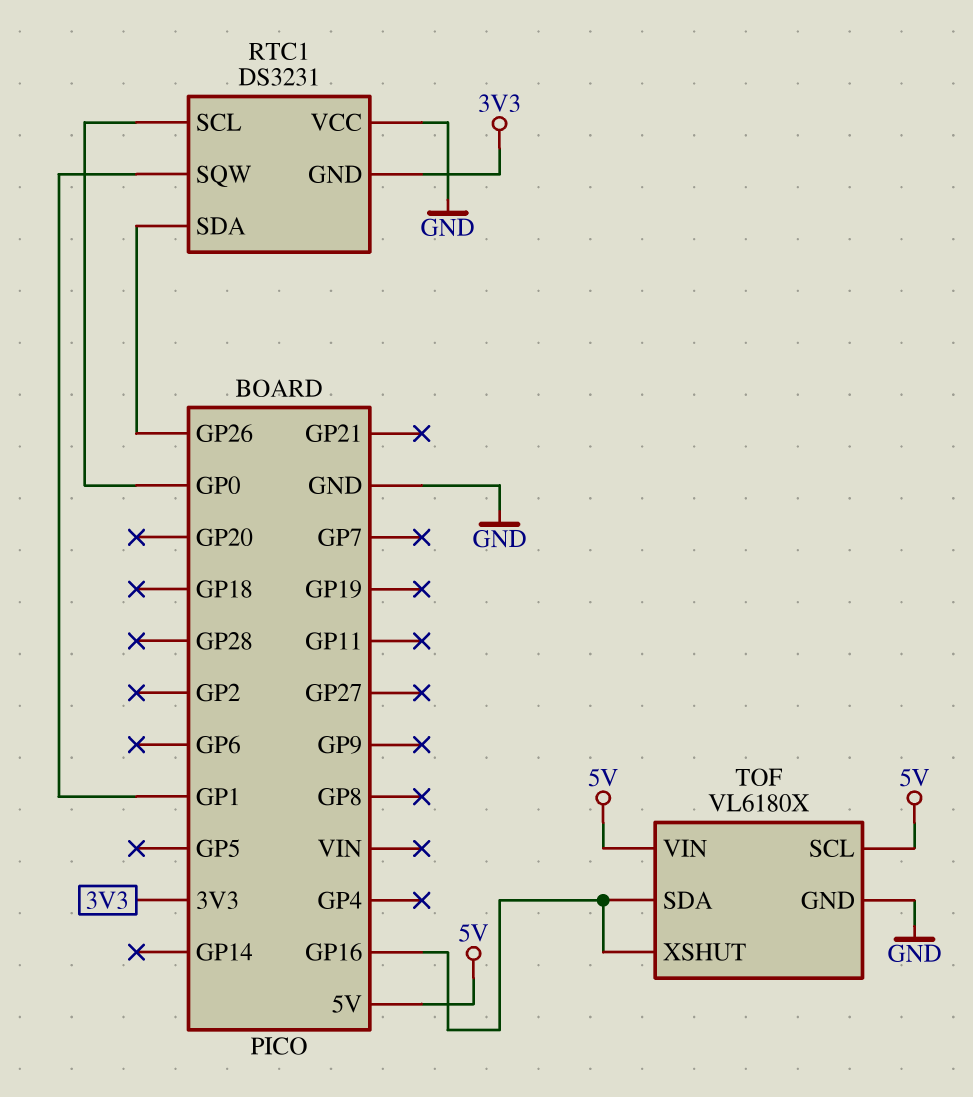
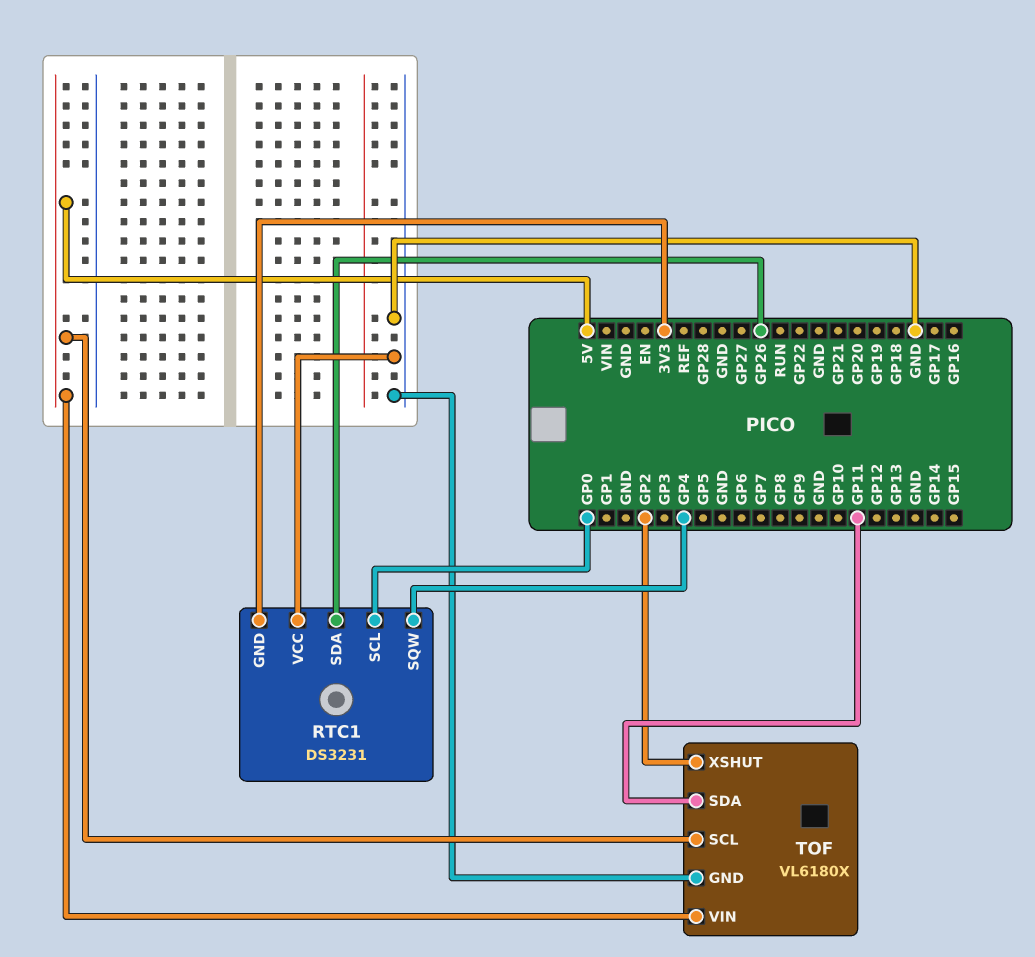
RTC1 pin SQW: GP1 -> GP4
TOF pin SDA: GP16 -> GP11
TOF pin XSHUT: GP16 -> GP2

